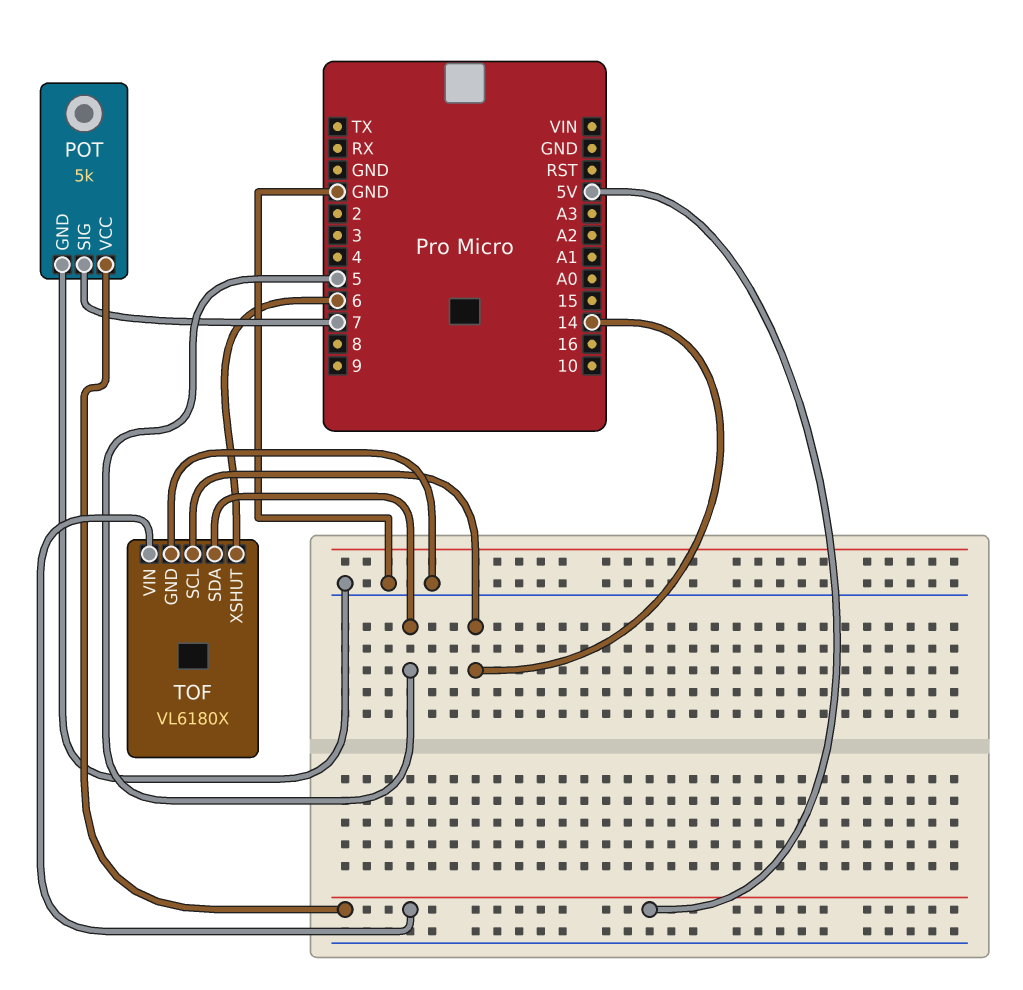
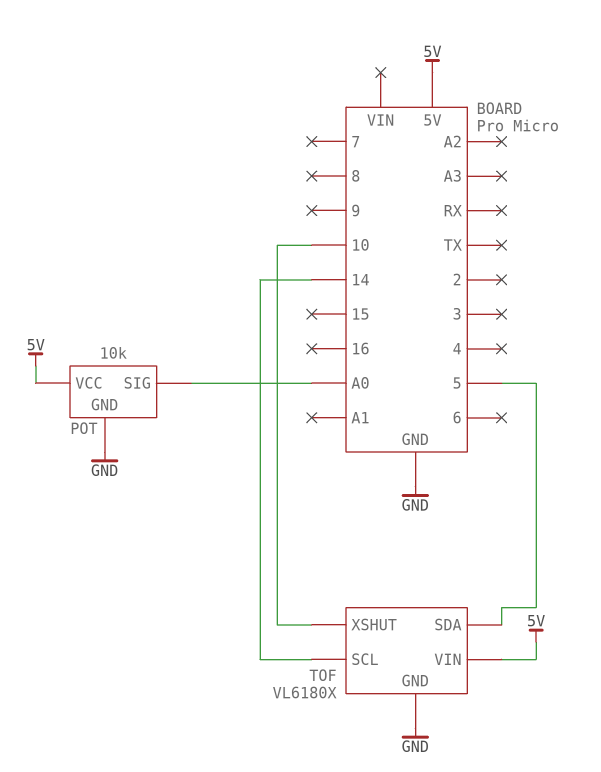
POT: 5k -> 10k
POT pin SIG: 7 -> A0
TOF pin XSHUT: 6 -> 10

